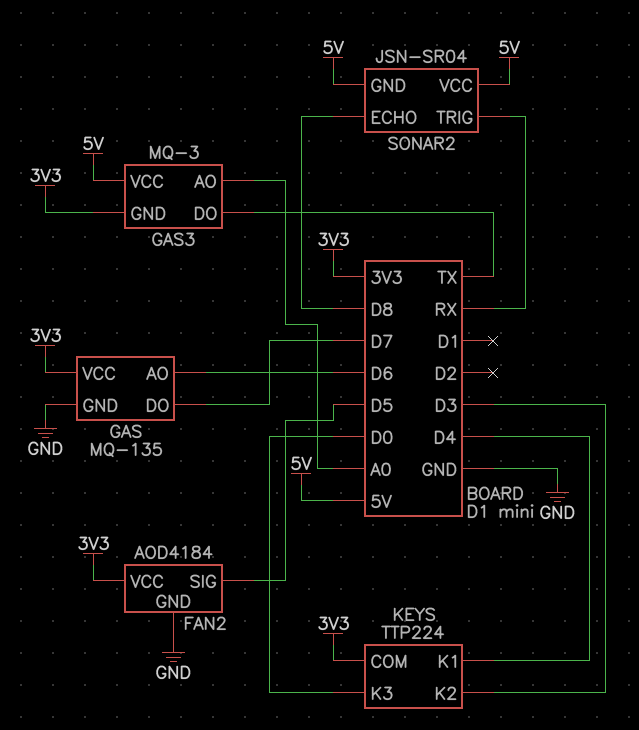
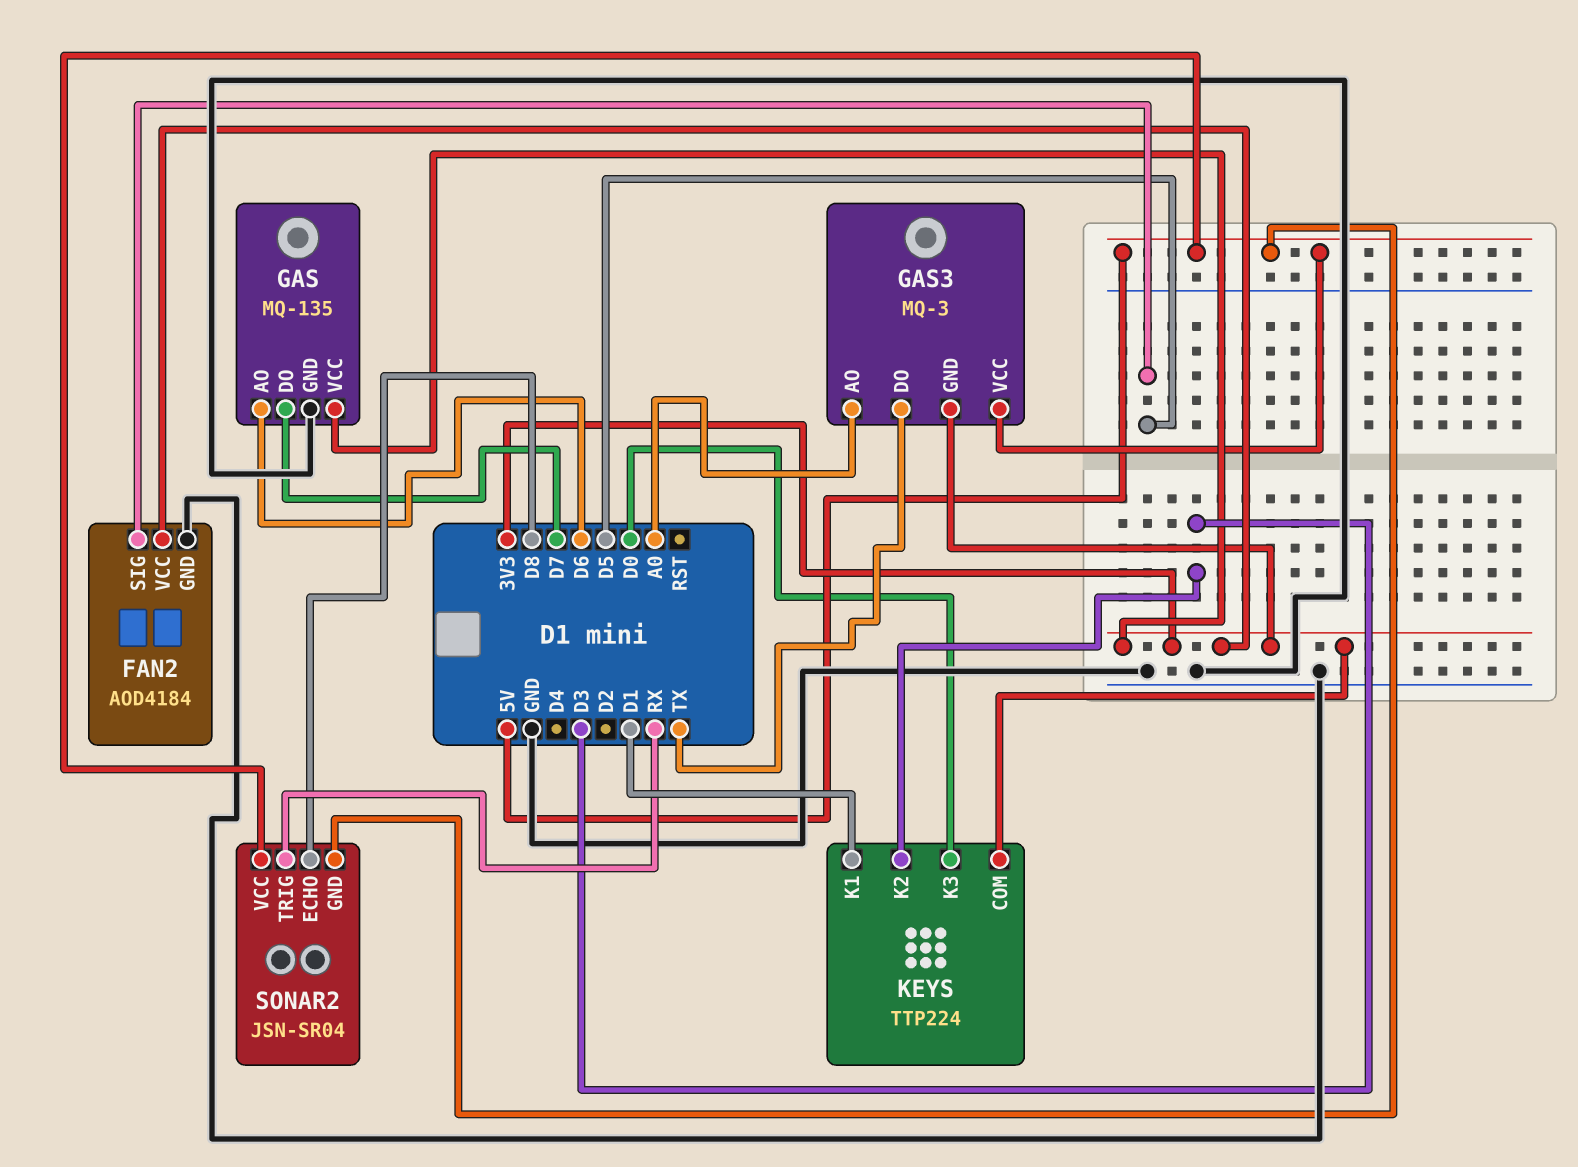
KEYS pin K1: D4 -> D1

